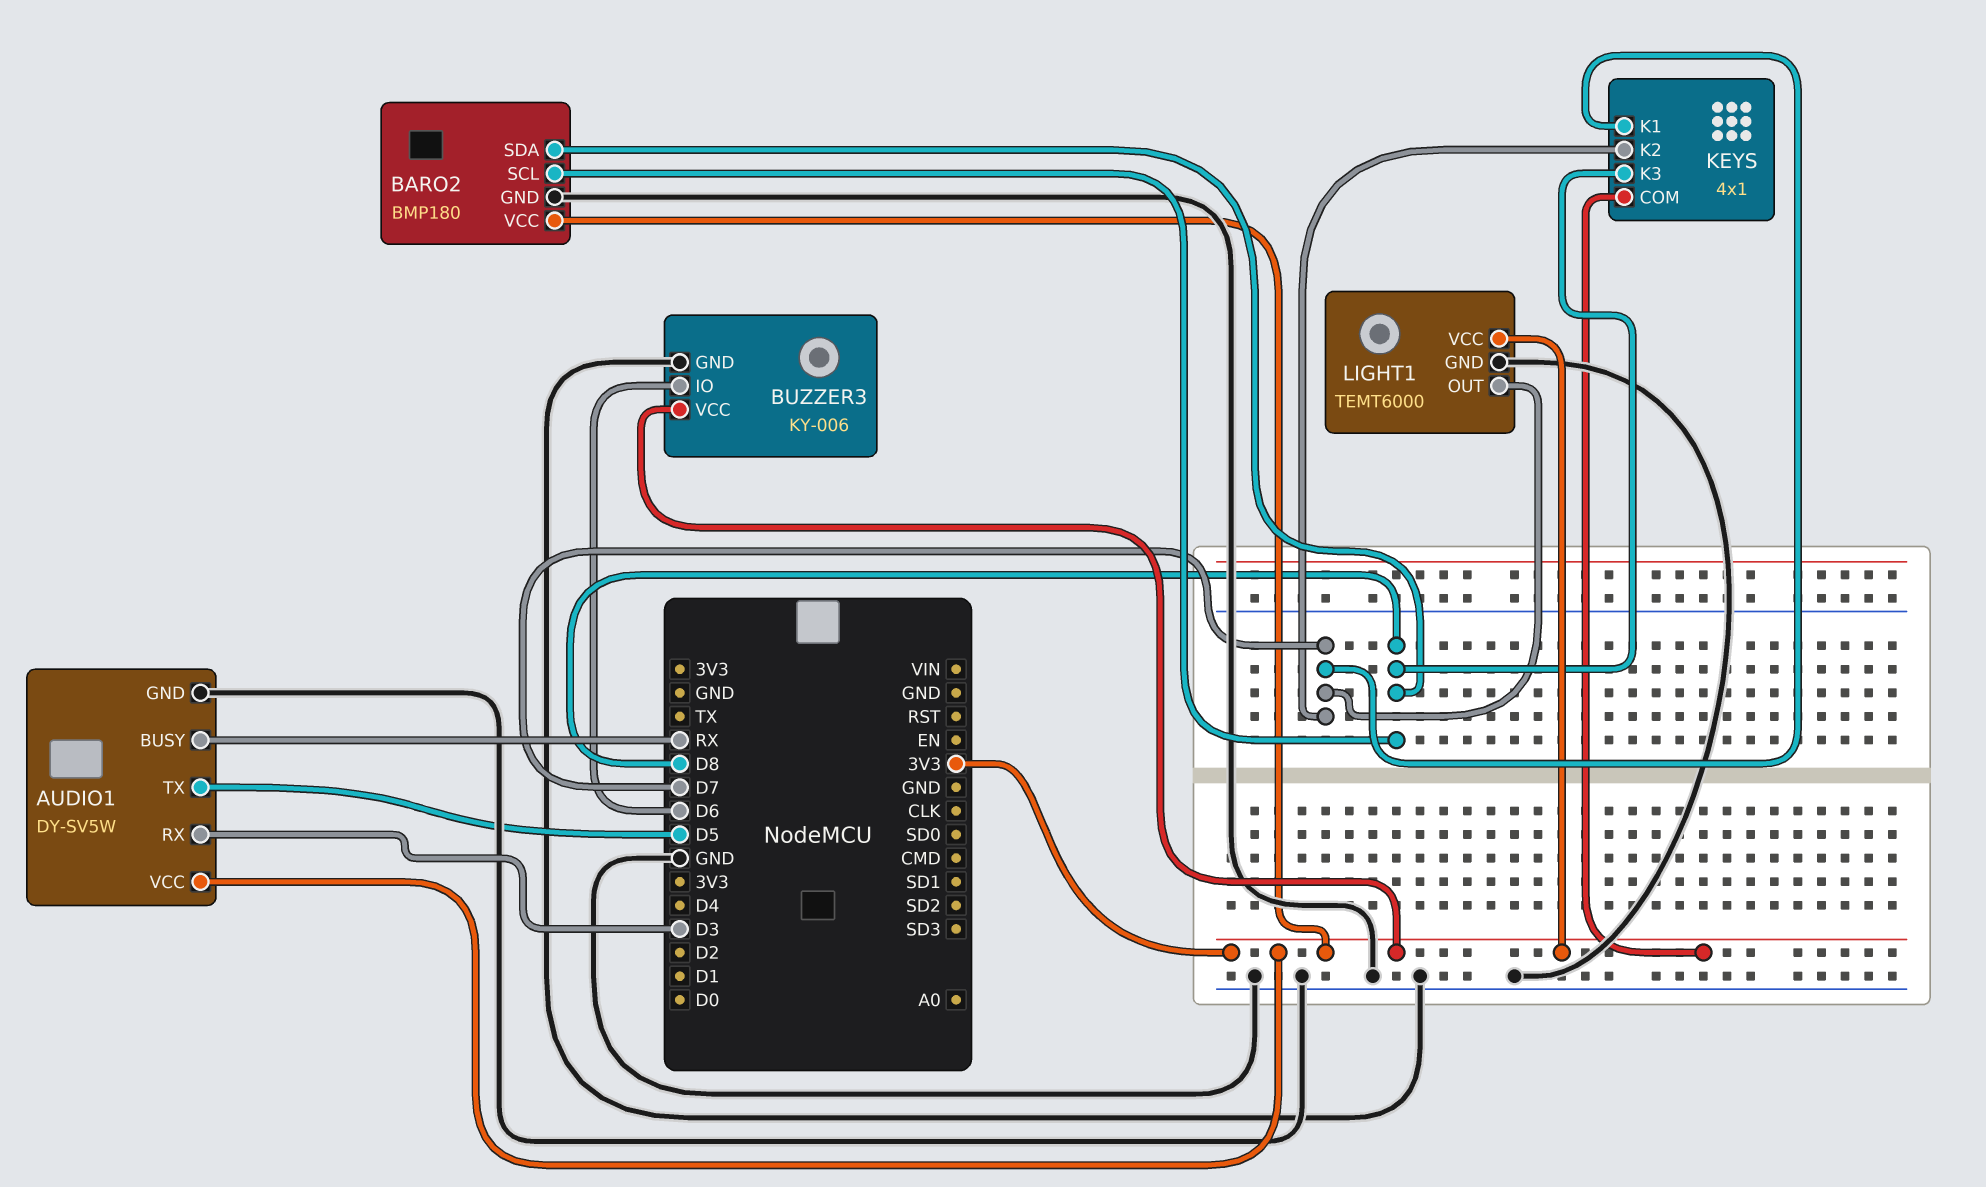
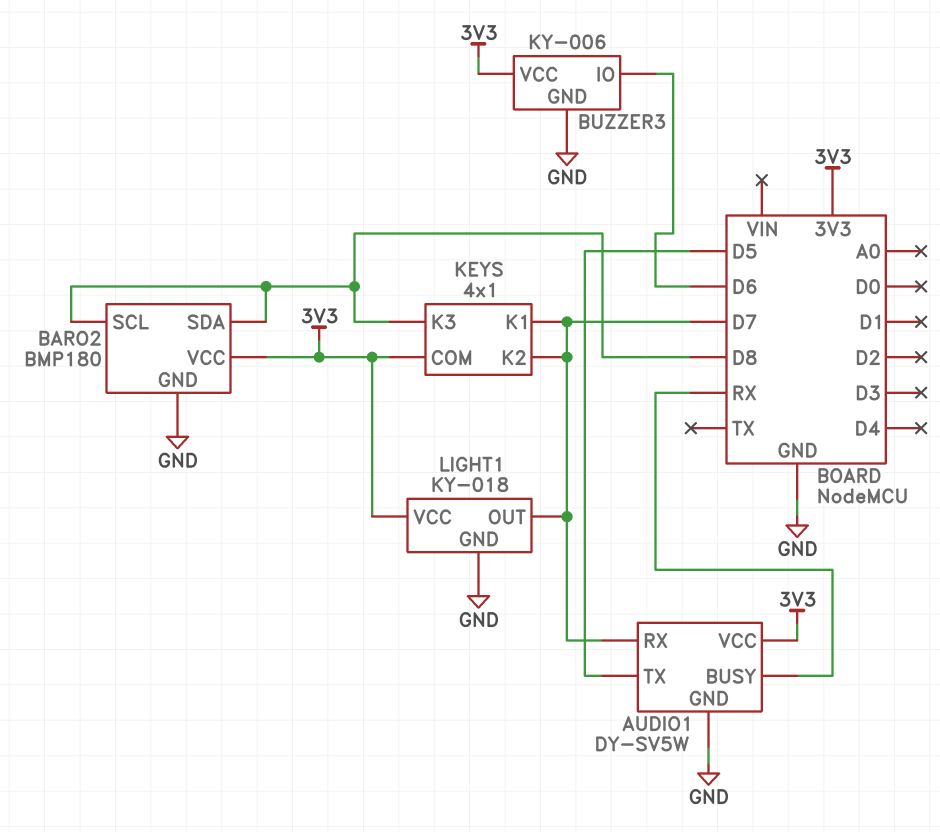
AUDIO1 pin RX: D3 -> D7
LIGHT1: TEMT6000 -> KY-018

